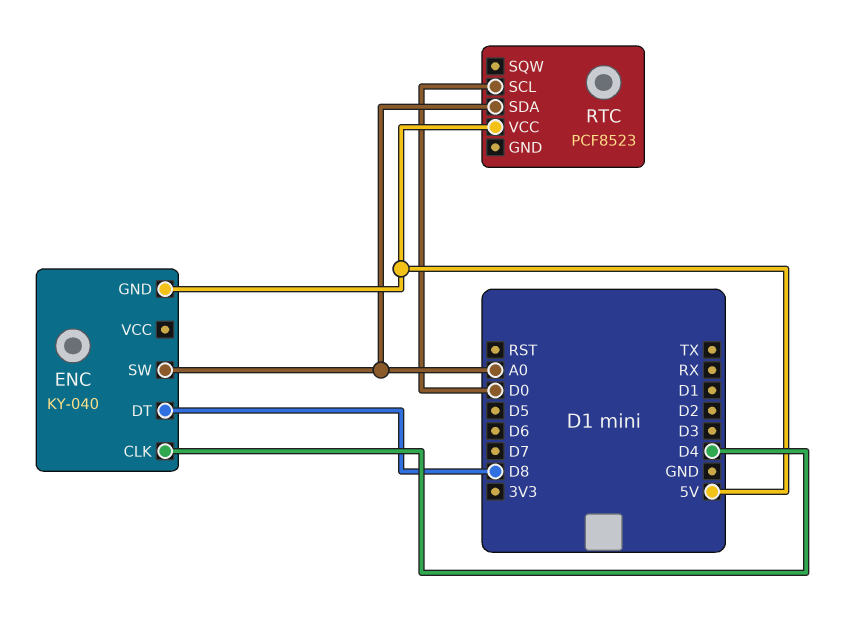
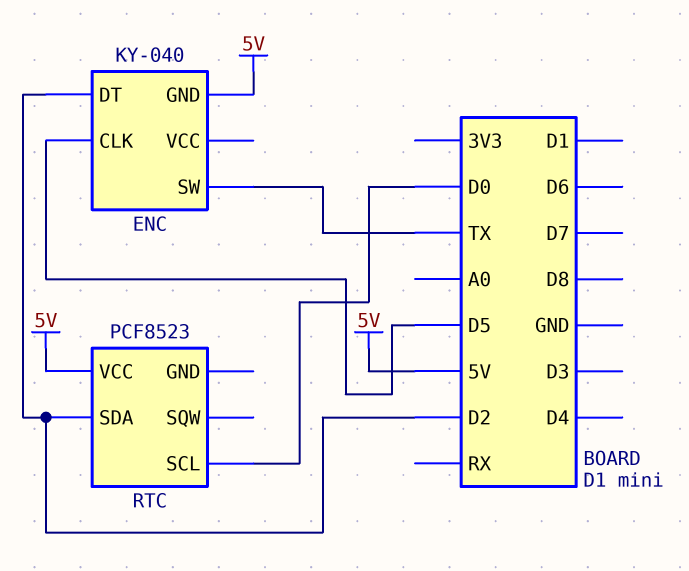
ENC pin CLK: D4 -> D5
ENC pin DT: D8 -> D2
ENC pin SW: A0 -> TX
RTC pin SDA: A0 -> D2

